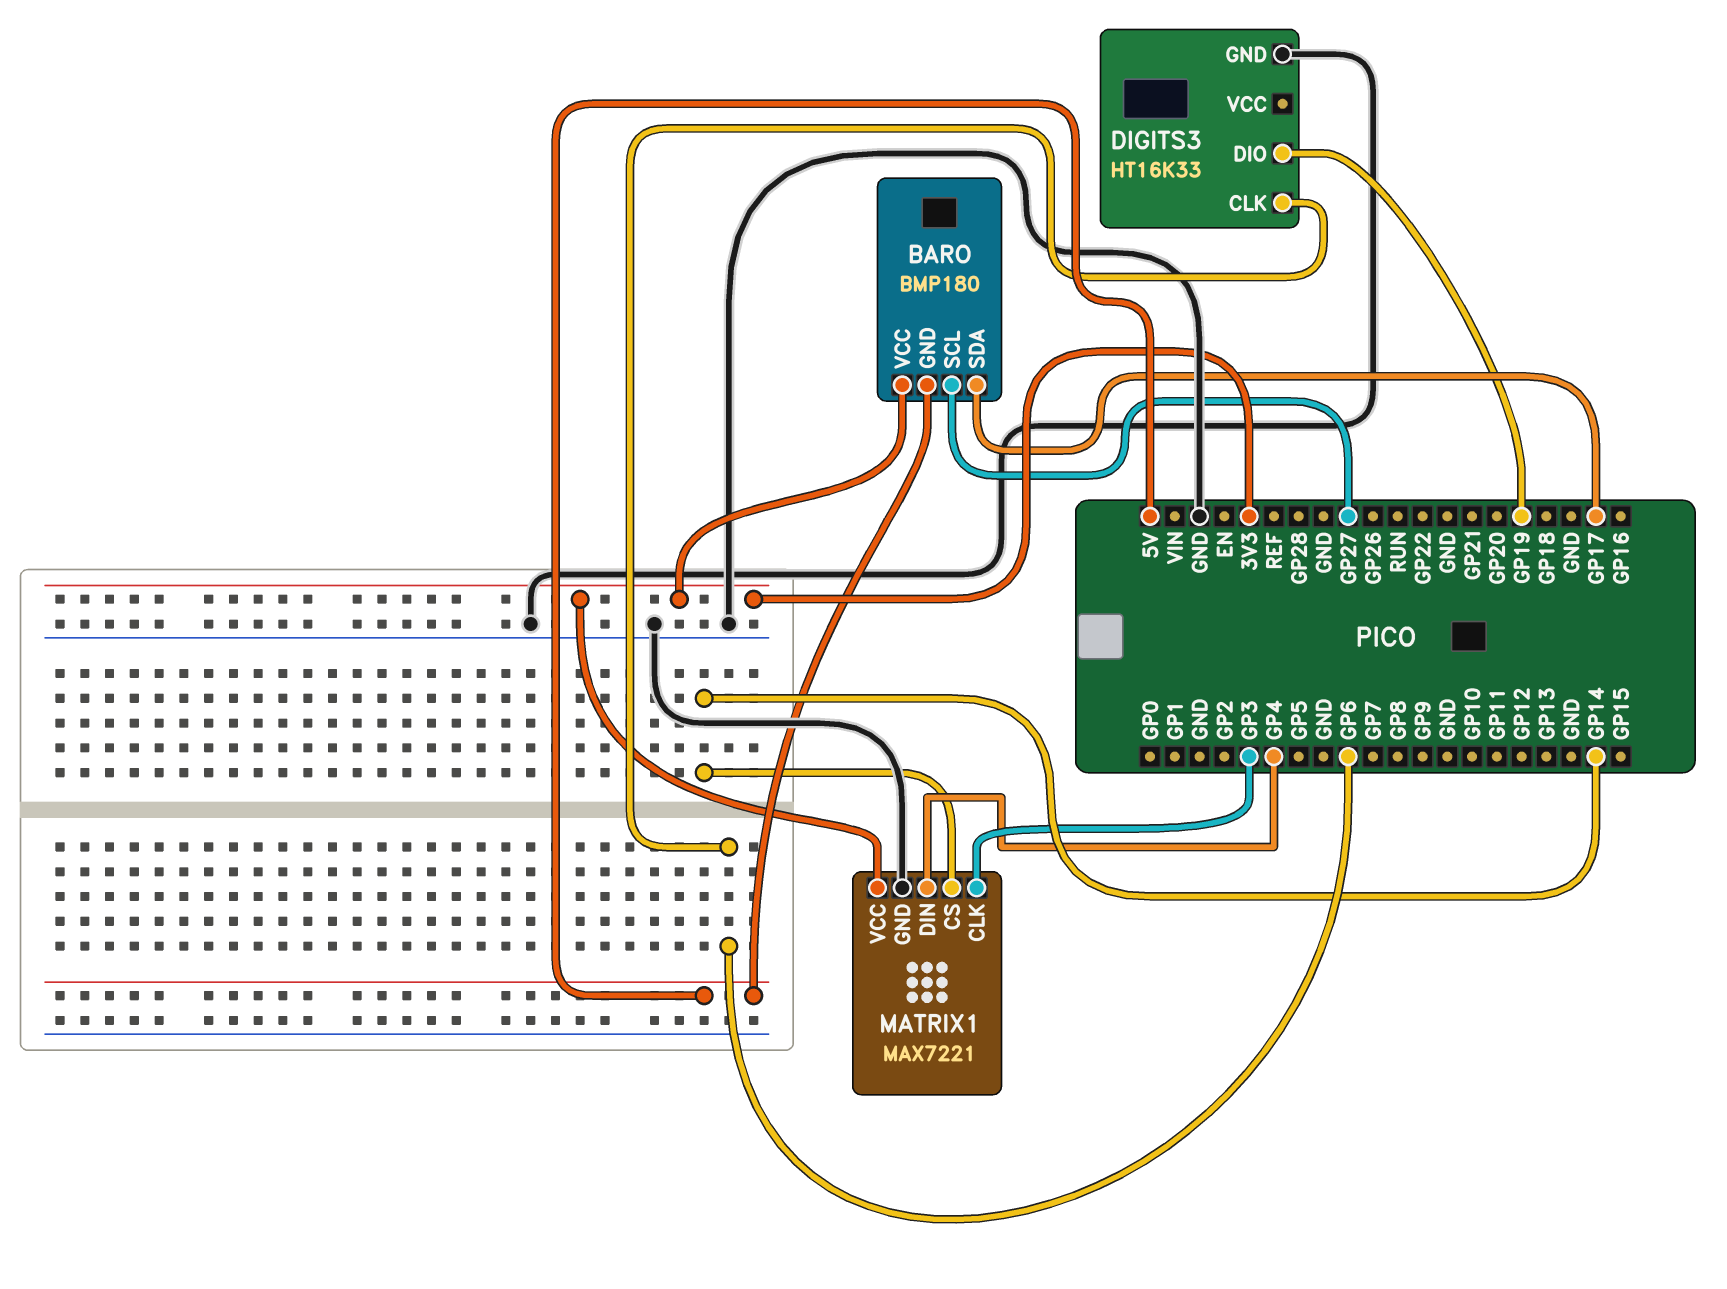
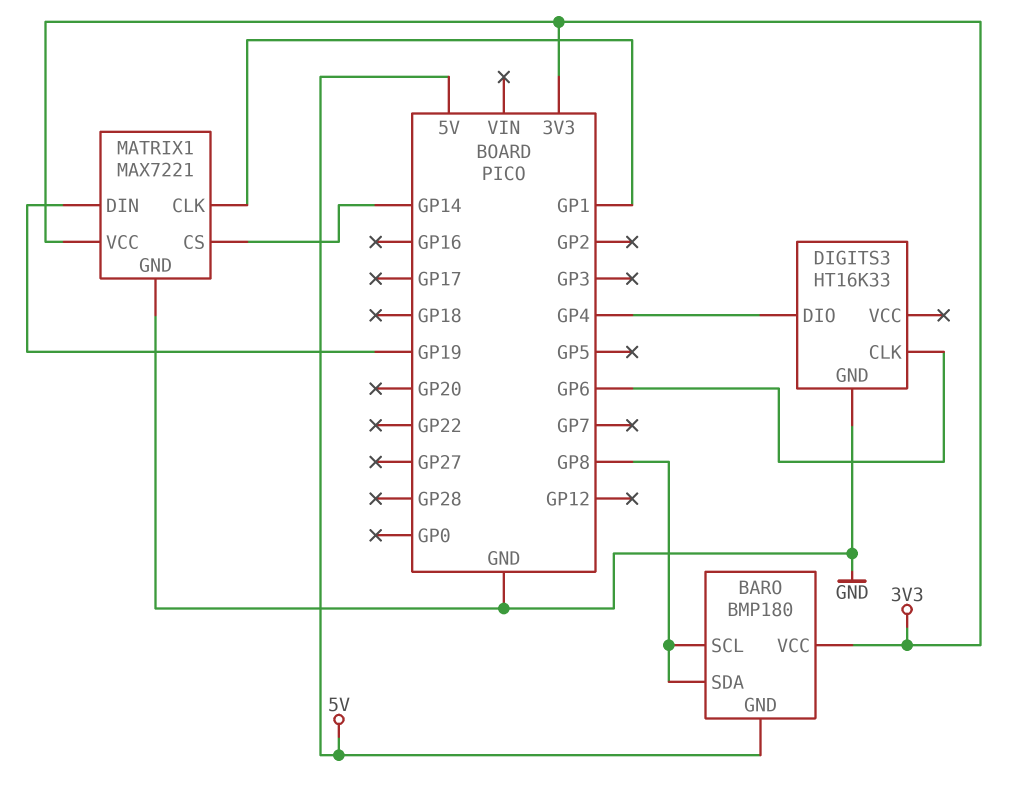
BARO pin SCL: GP27 -> GP8
BARO pin SDA: GP17 -> GP8
DIGITS3 pin DIO: GP19 -> GP4
MATRIX1 pin CLK: GP3 -> GP1
MATRIX1 pin DIN: GP4 -> GP19

